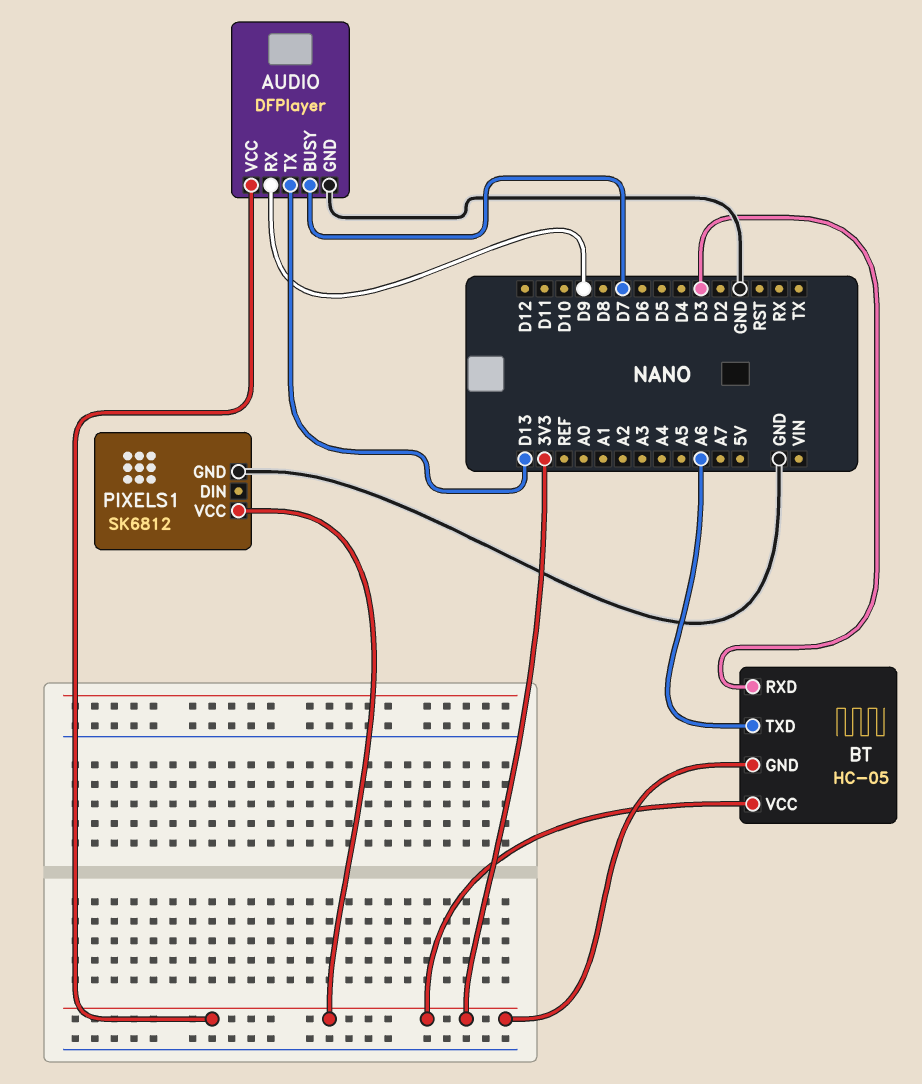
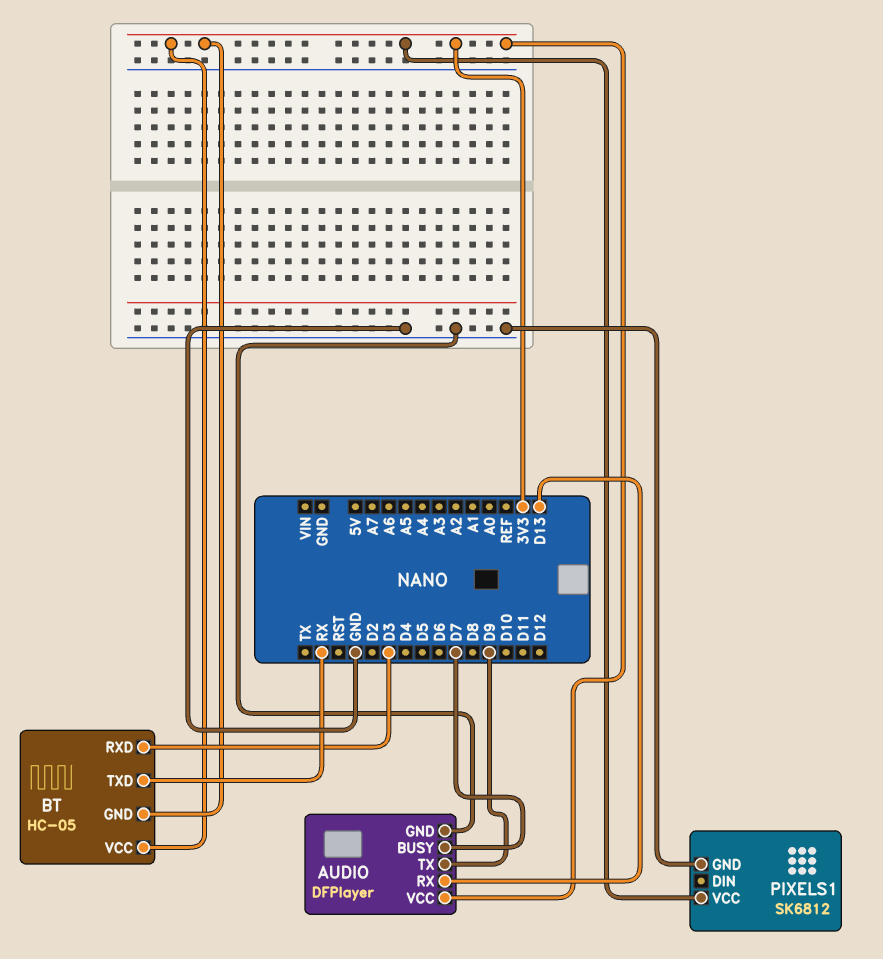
AUDIO pin RX: D9 -> D13
AUDIO pin TX: D13 -> D9
BT pin TXD: A6 -> RX

